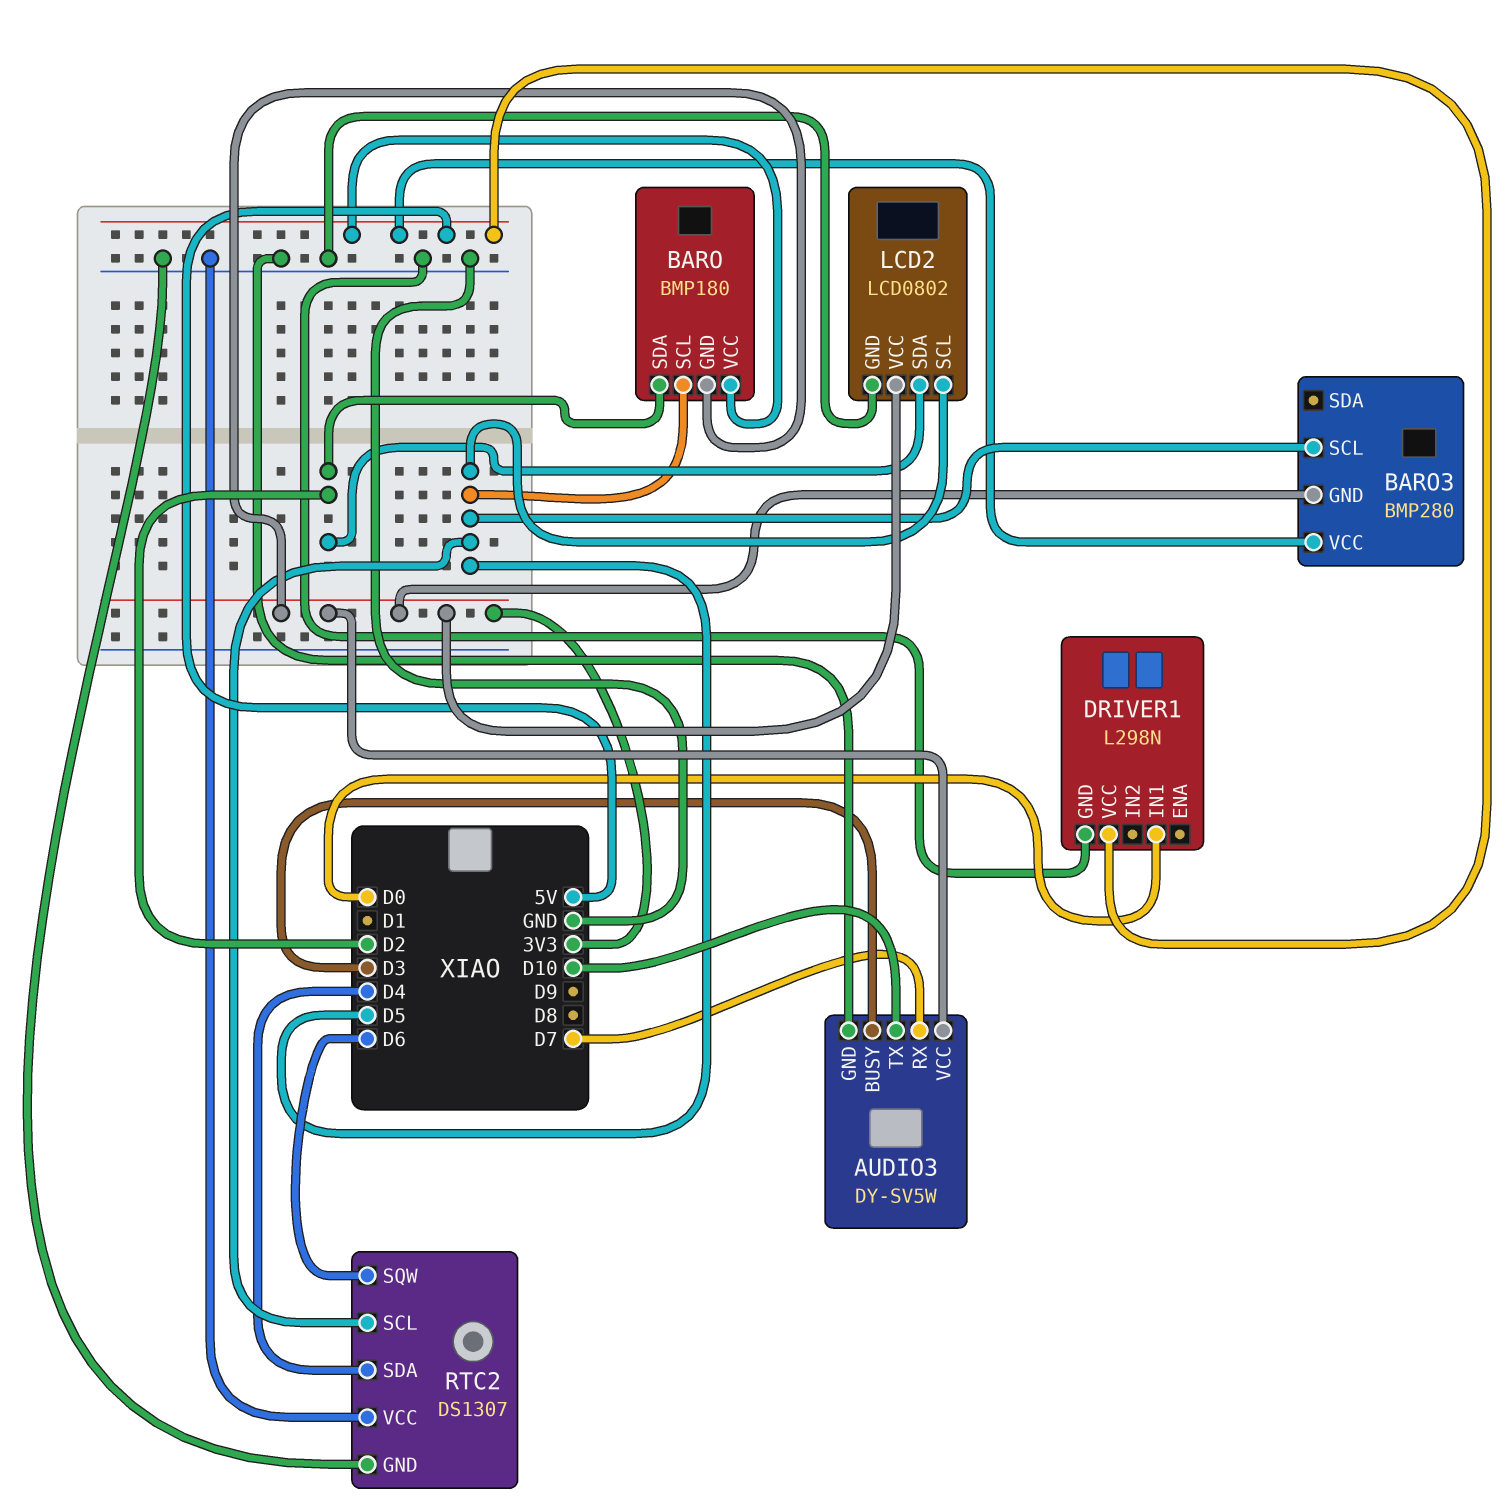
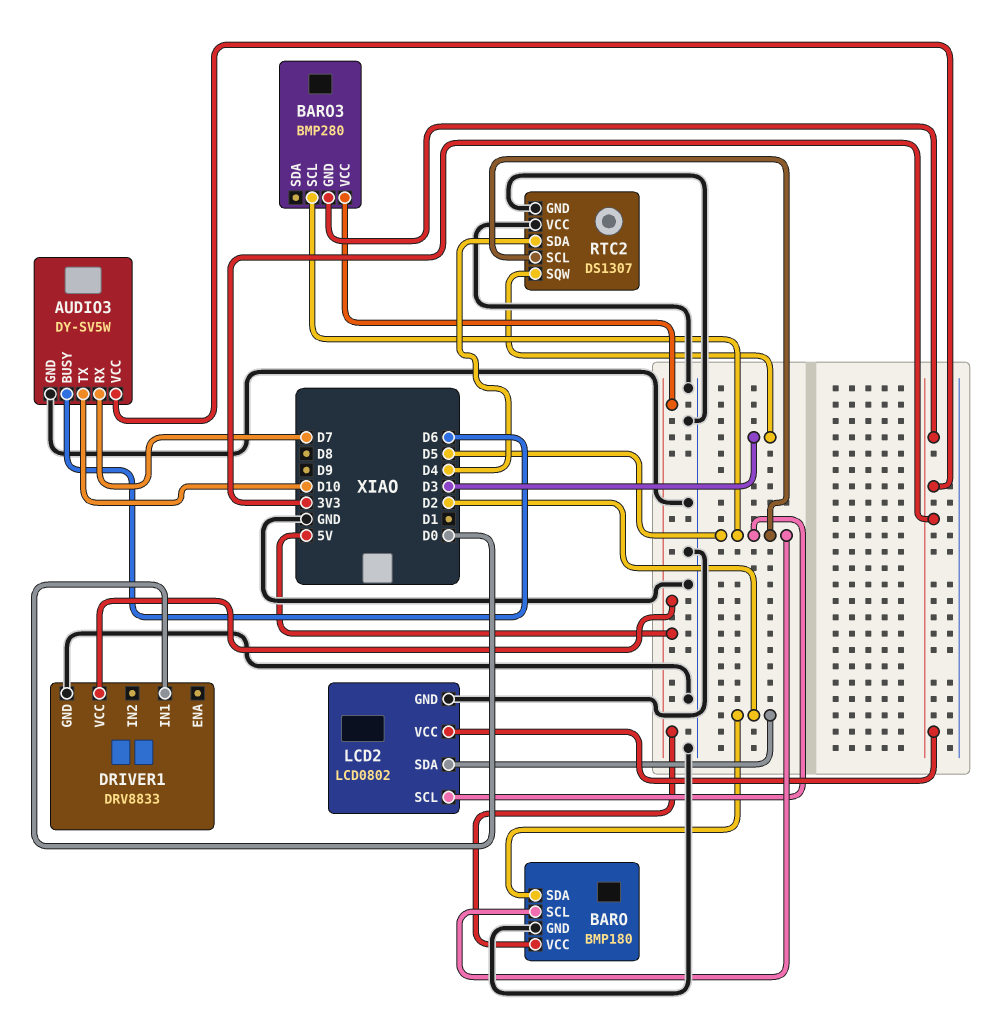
AUDIO3 pin BUSY: D3 -> D6
BARO pin GND: 3V3 -> GND
DRIVER1: L298N -> DRV8833
RTC2 pin SQW: D6 -> D3

